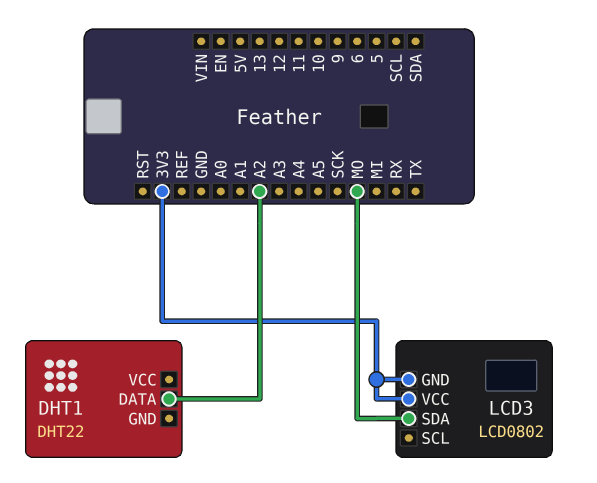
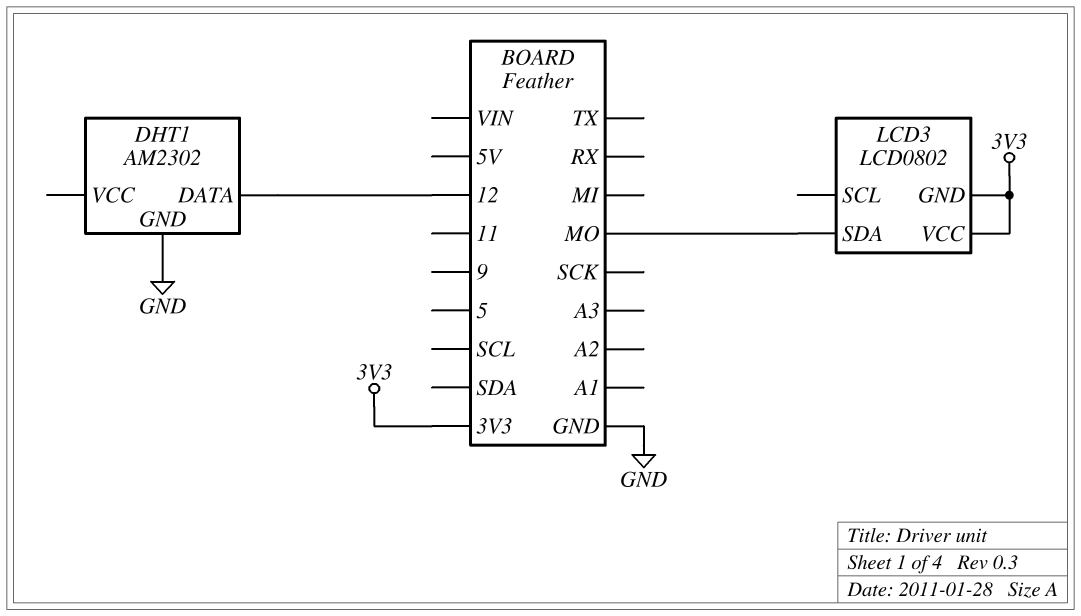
DHT1: DHT22 -> AM2302
DHT1 pin DATA: A2 -> 12
DHT1 pin GND: none -> GND

